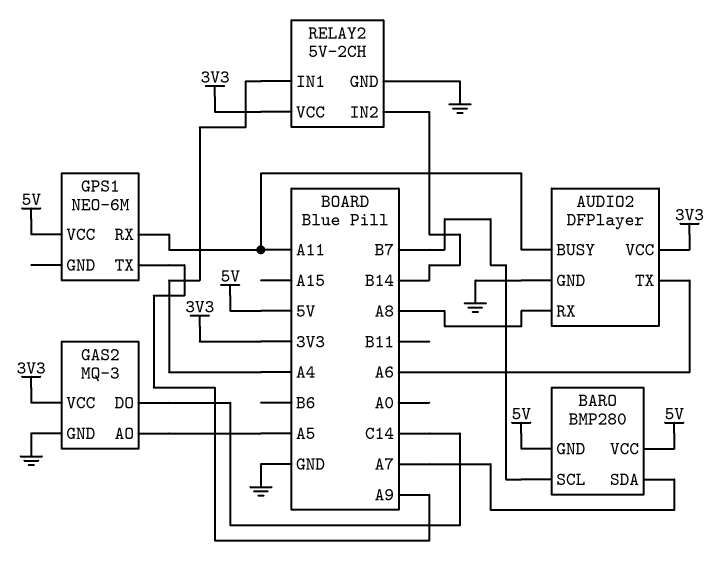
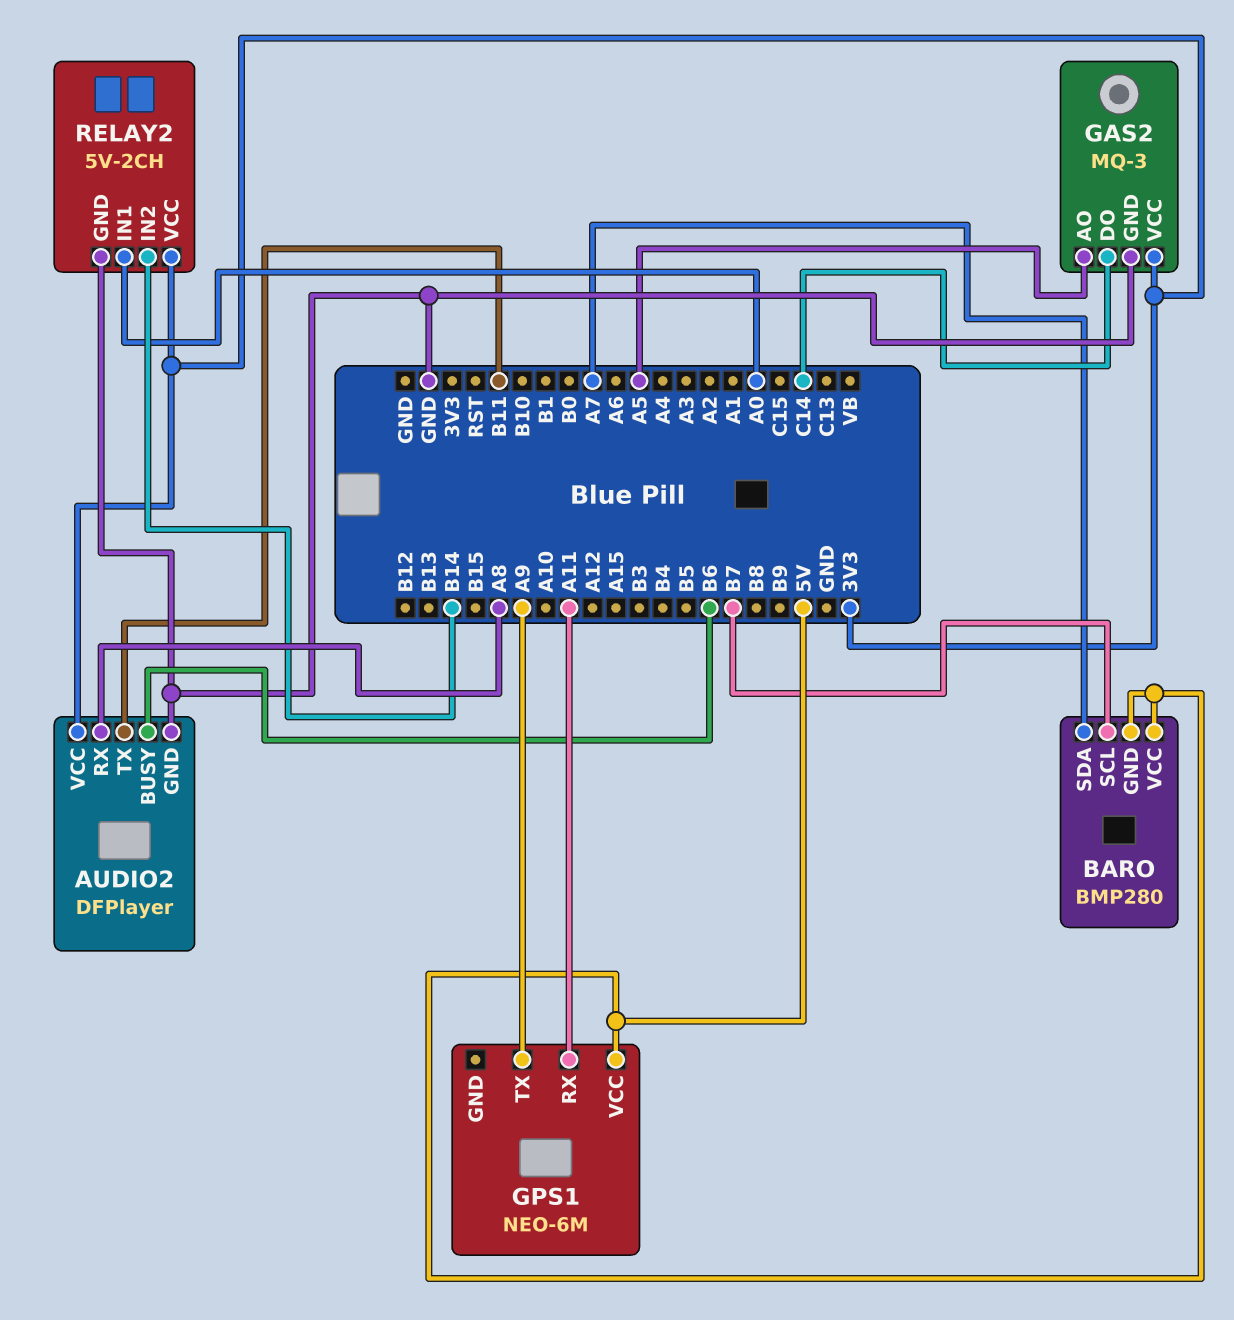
AUDIO2 pin BUSY: A11 -> B6
AUDIO2 pin TX: A6 -> B11
RELAY2 pin IN1: A4 -> A0

